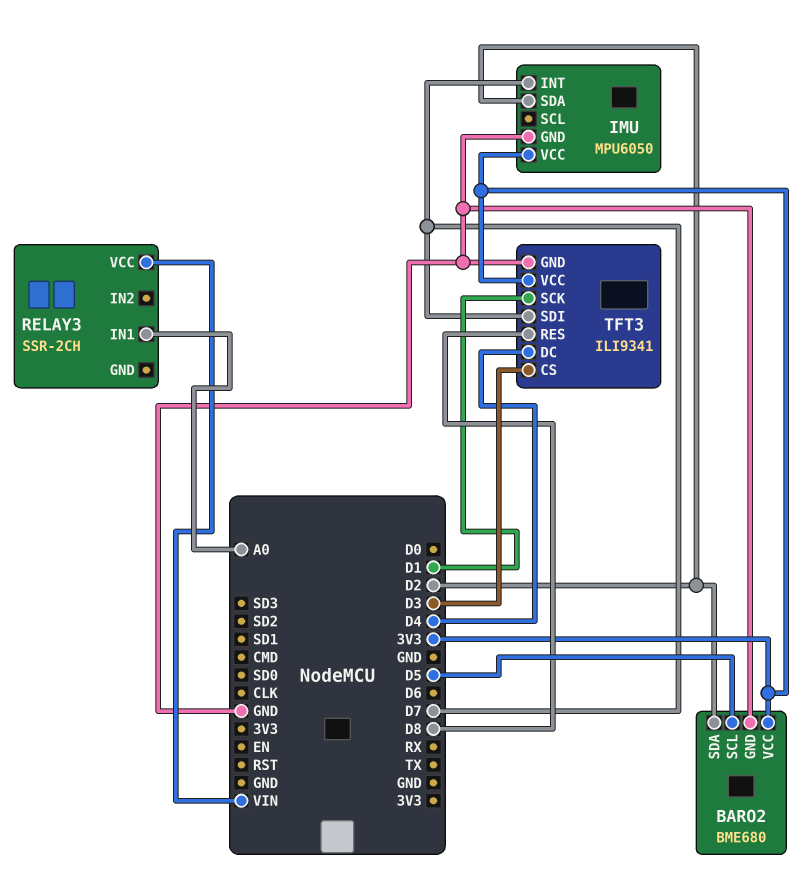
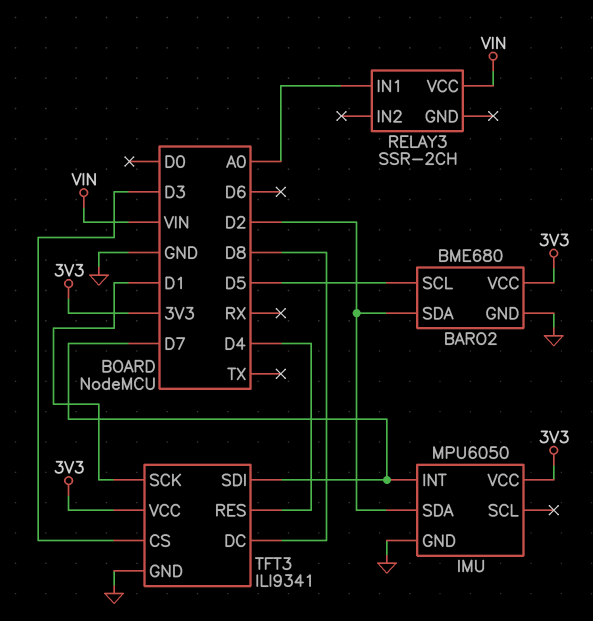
TFT3 pin DC: D4 -> D8
TFT3 pin RES: D8 -> D4

